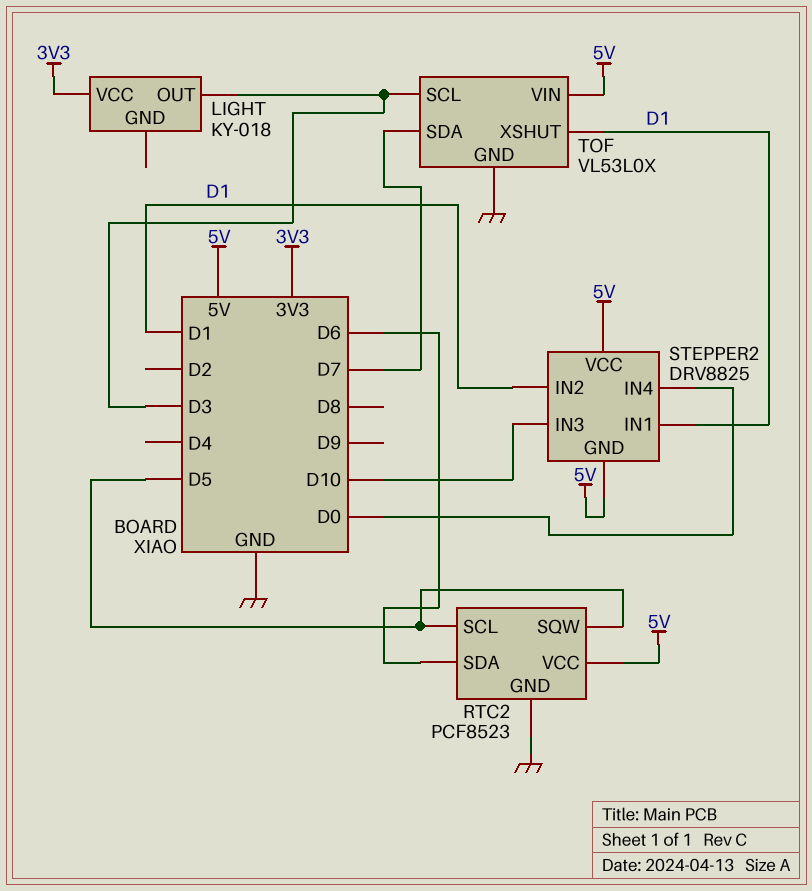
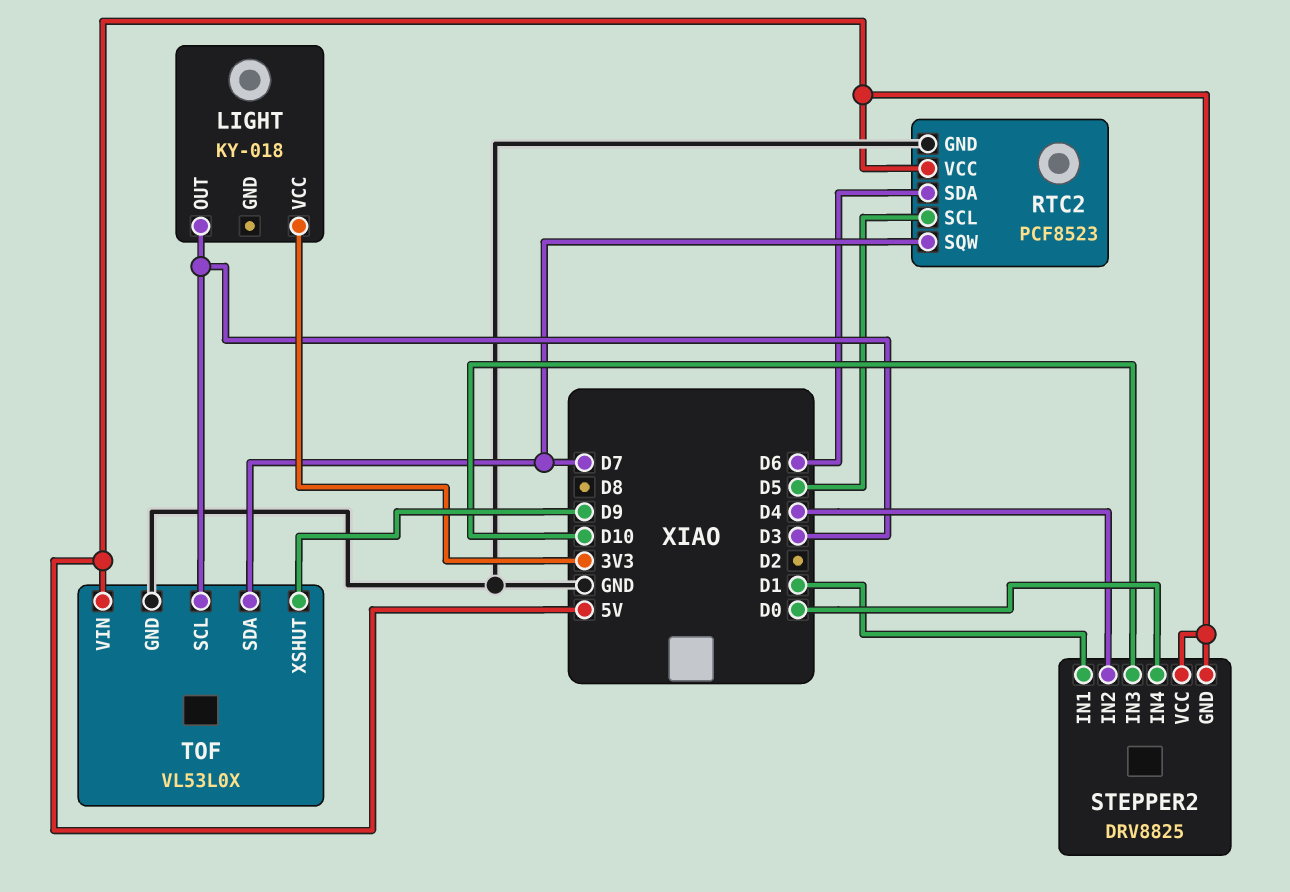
RTC2 pin SQW: D5 -> D7
STEPPER2 pin IN2: D1 -> D4
TOF pin XSHUT: D1 -> D9

